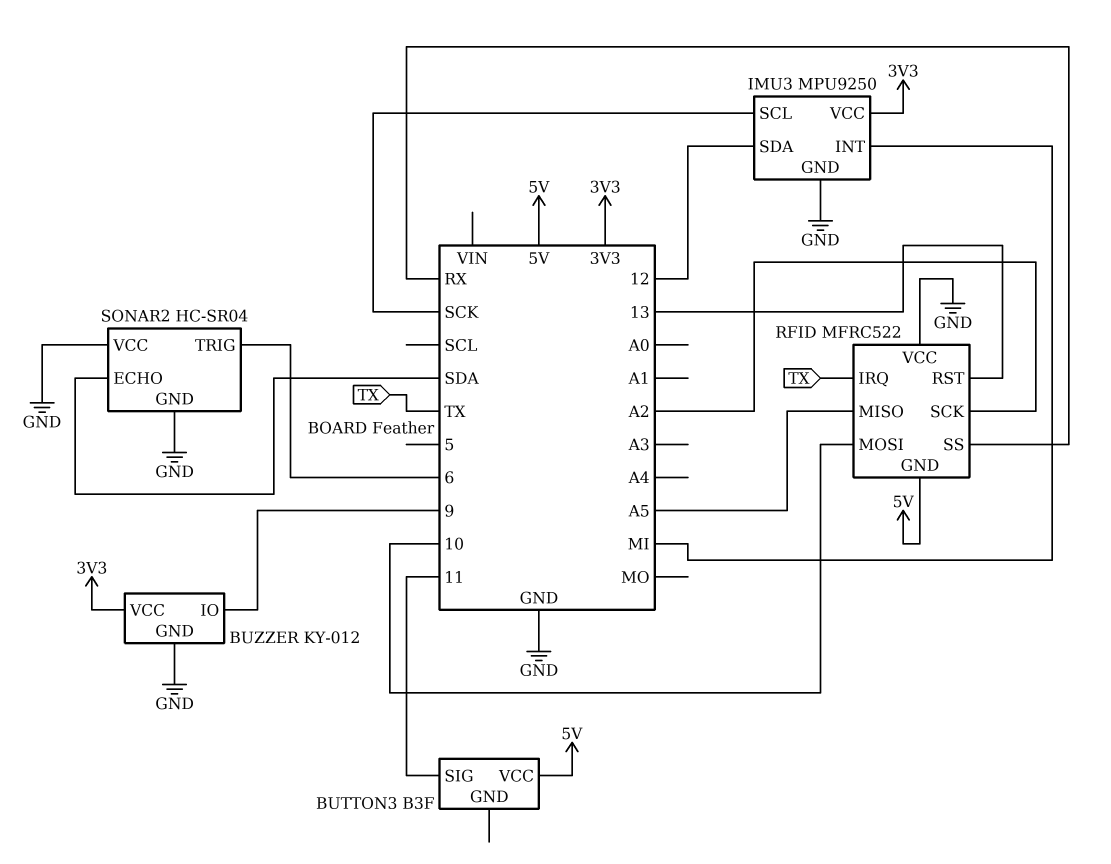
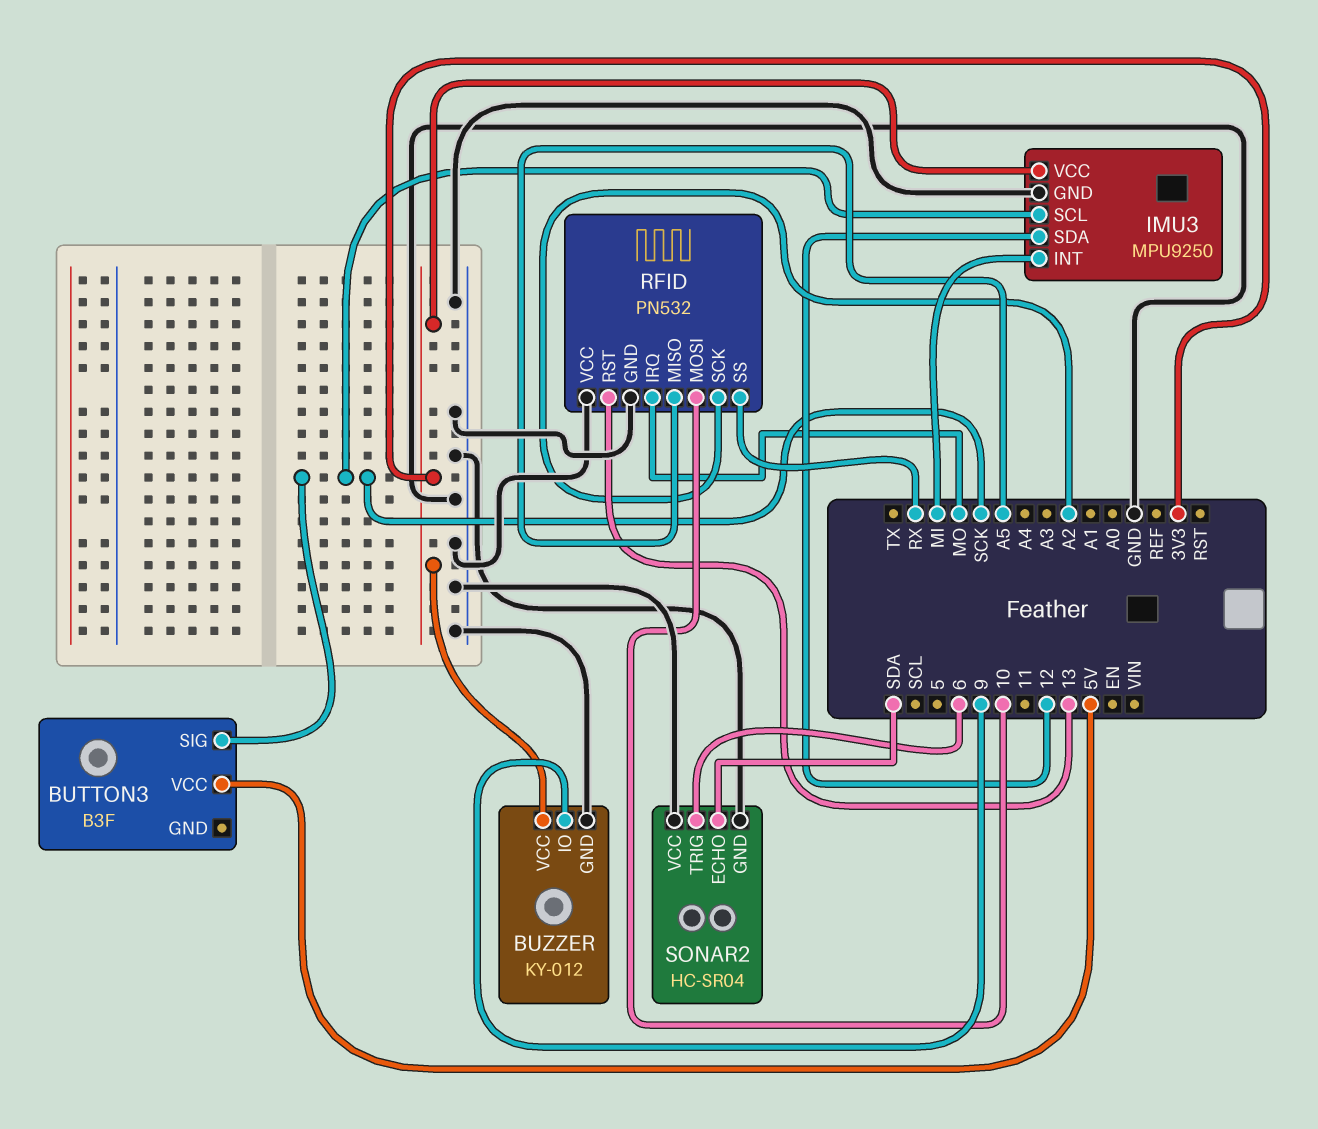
BUTTON3 pin SIG: 11 -> SCK
RFID: MFRC522 -> PN532
RFID pin GND: 5V -> GND
RFID pin IRQ: TX -> MO

